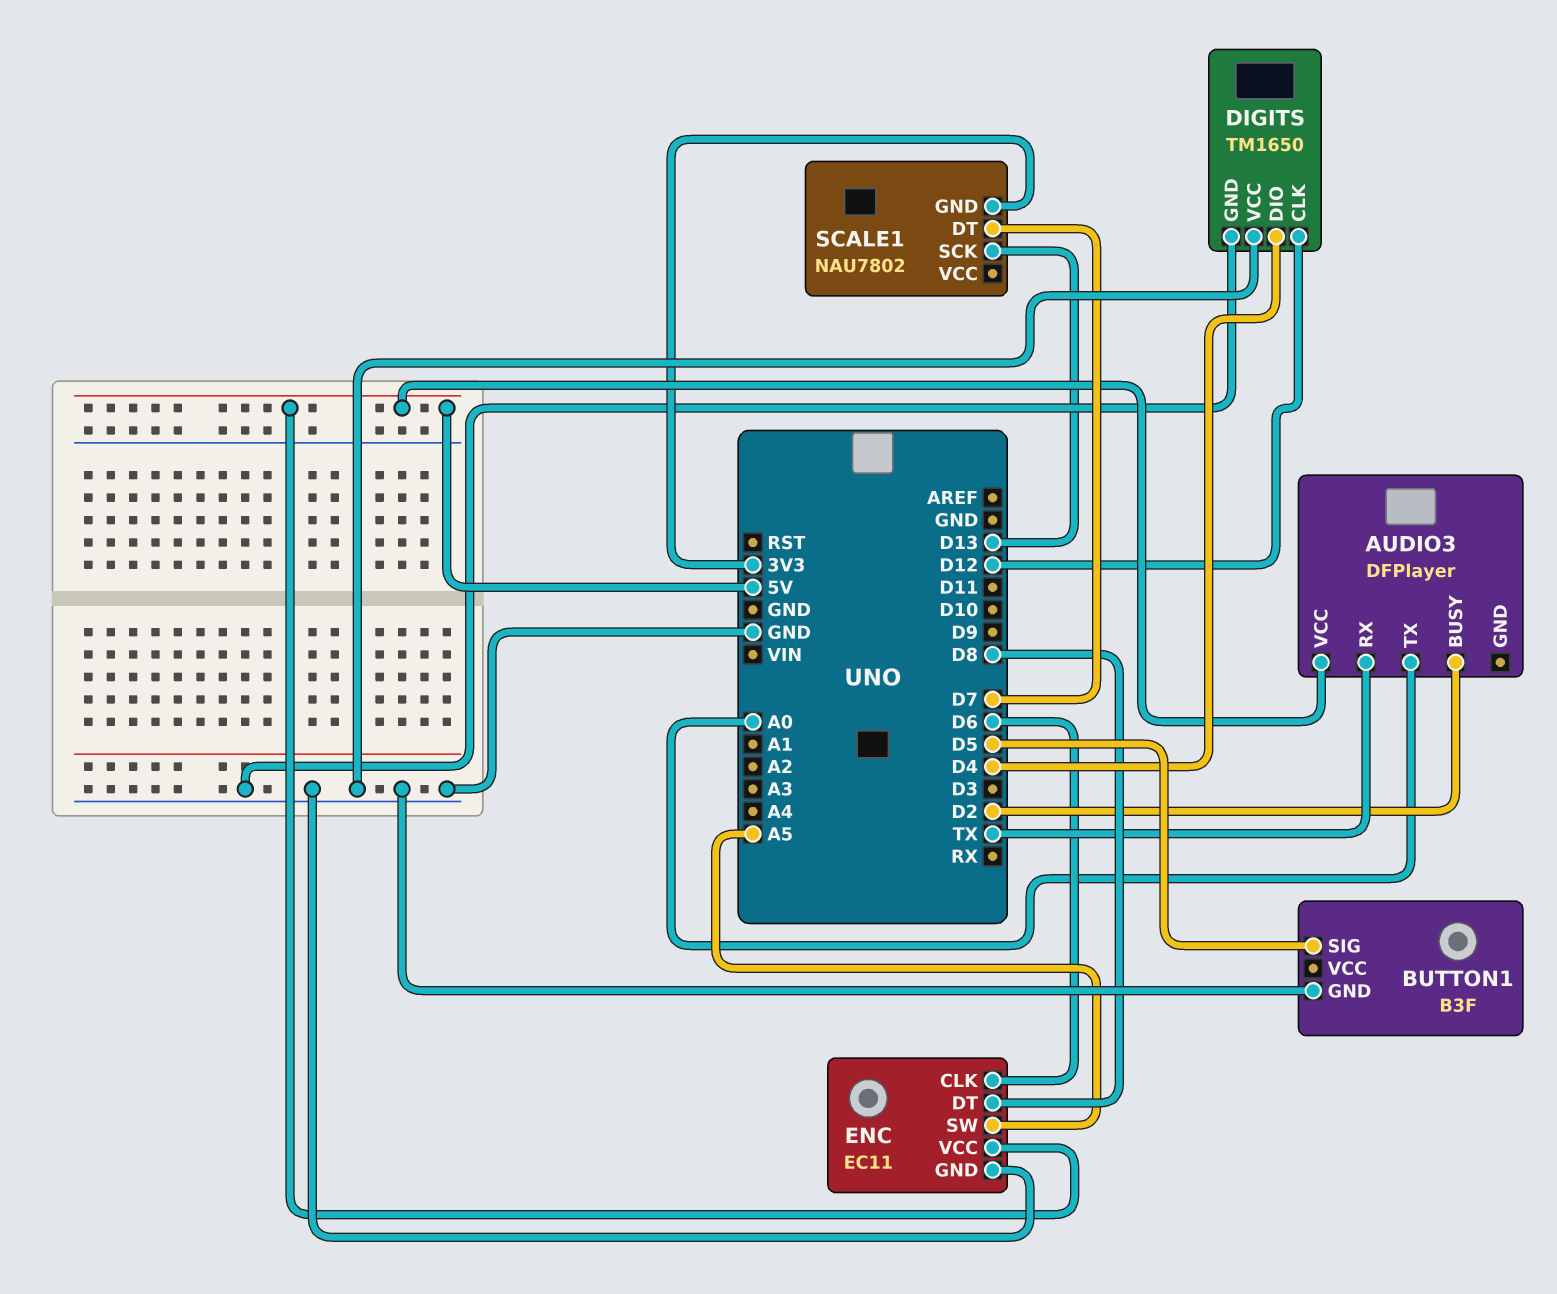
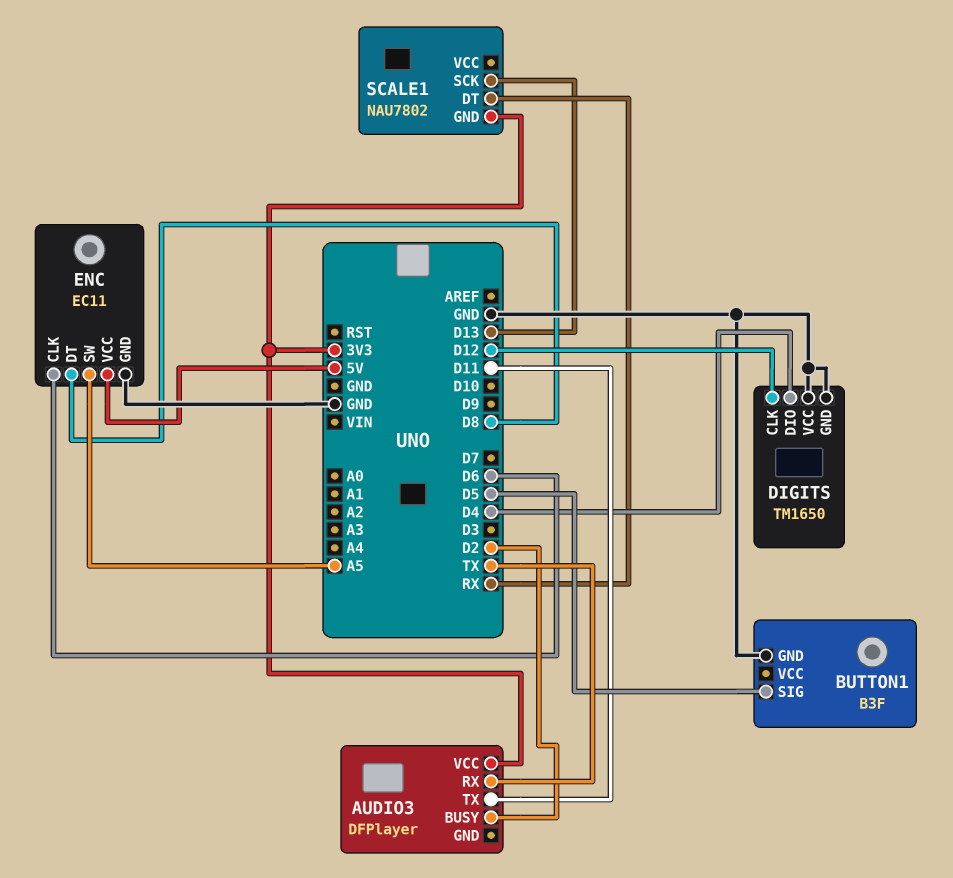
AUDIO3 pin TX: A0 -> D11
AUDIO3 pin VCC: 5V -> 3V3
SCALE1 pin DT: D7 -> RX

